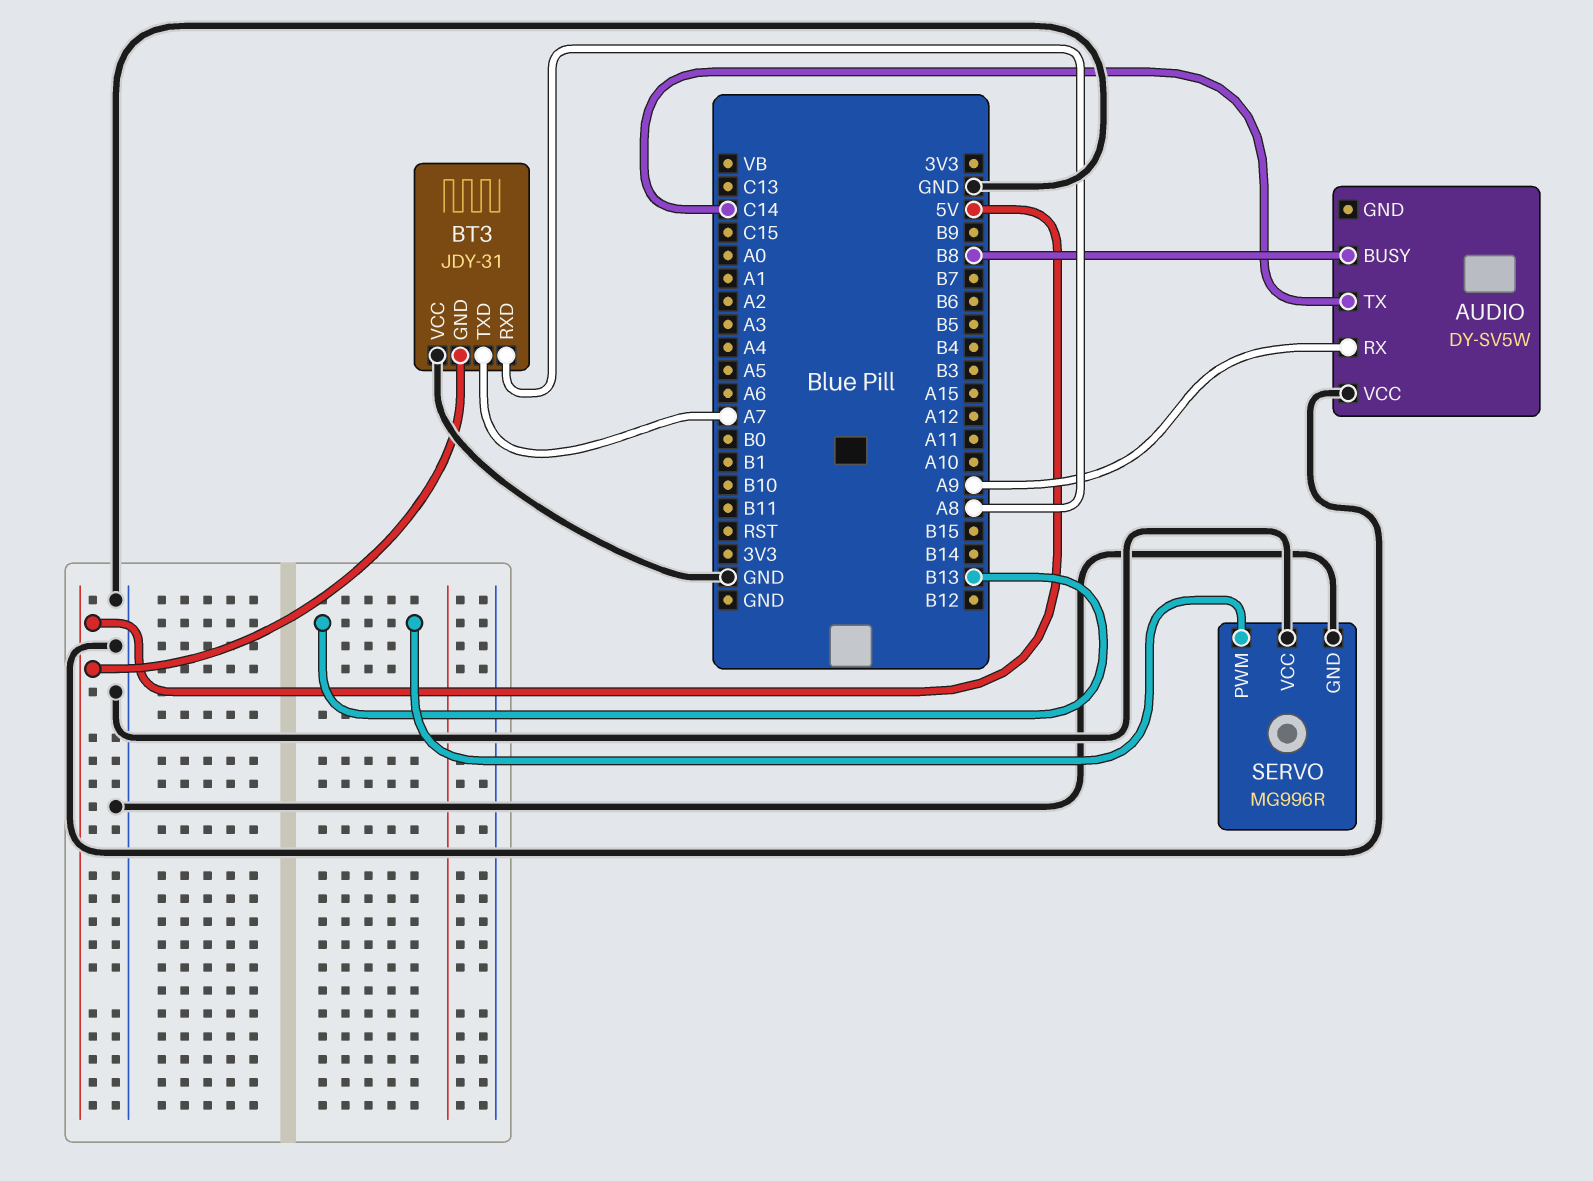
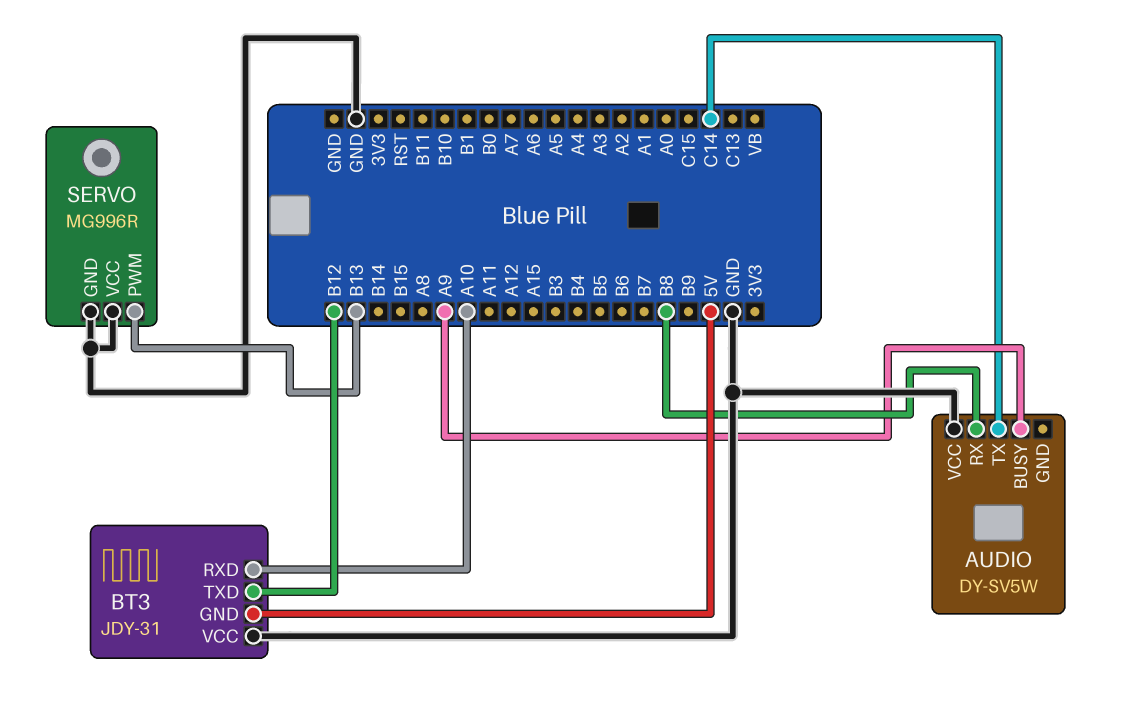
AUDIO pin BUSY: B8 -> A9
AUDIO pin RX: A9 -> B8
BT3 pin RXD: A8 -> A10
BT3 pin TXD: A7 -> B12

